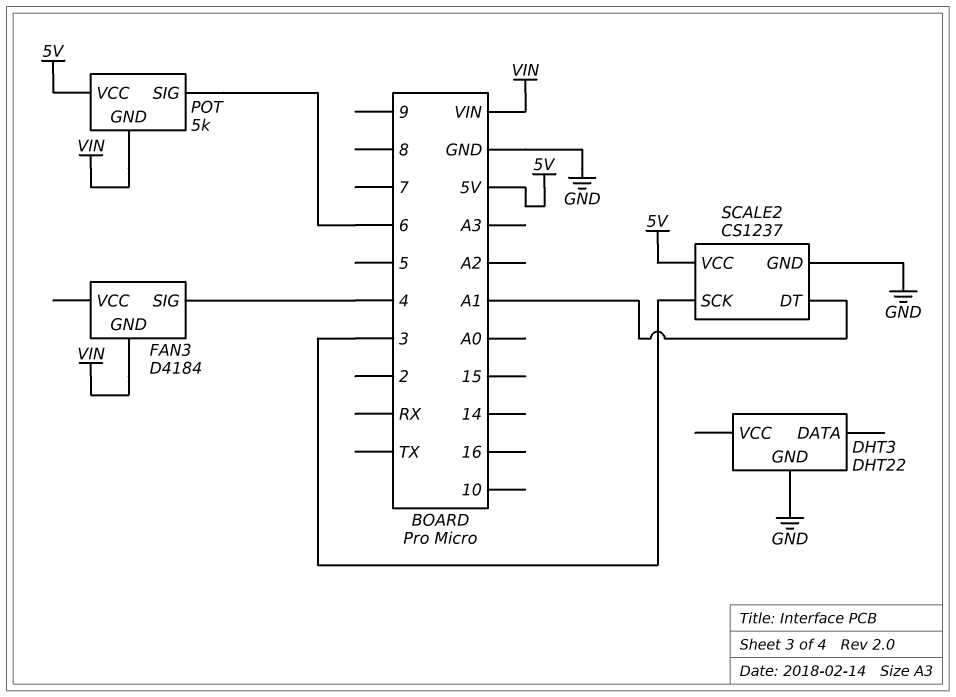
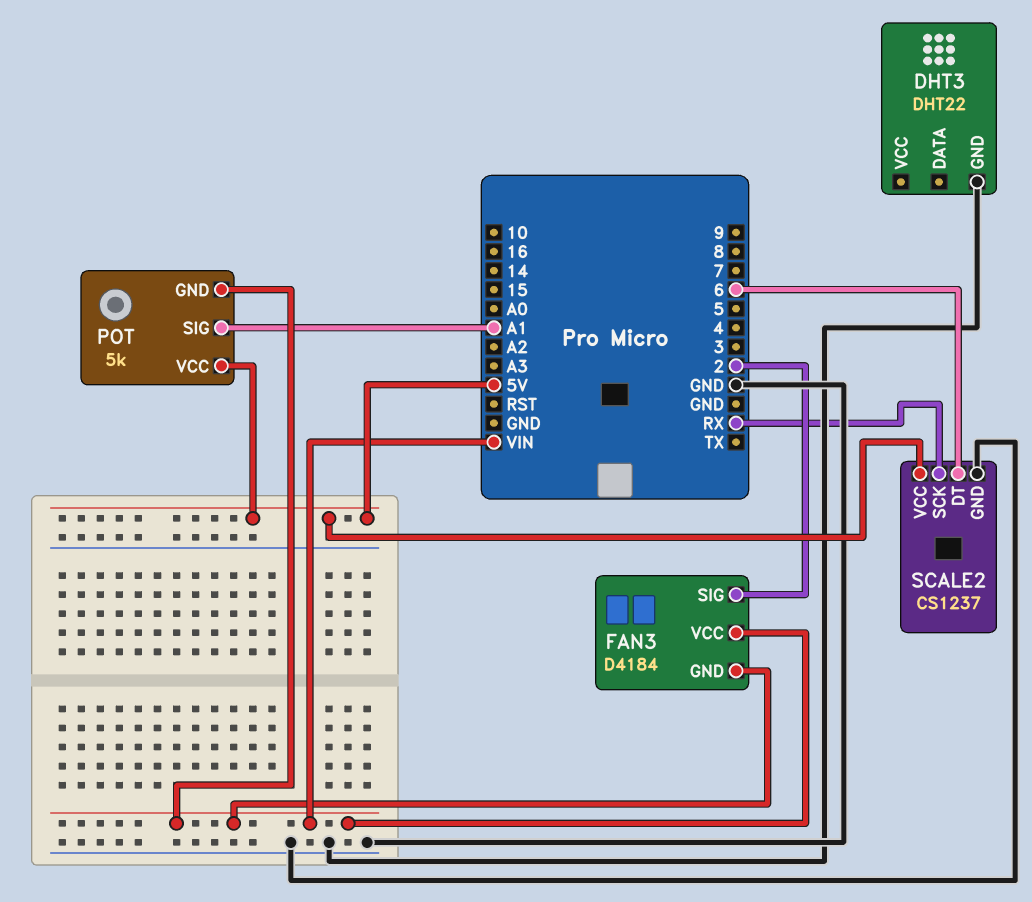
FAN3 pin SIG: 4 -> 2
FAN3 pin VCC: none -> VIN
POT pin SIG: 6 -> A1
SCALE2 pin DT: A1 -> 6
SCALE2 pin SCK: 3 -> RX

